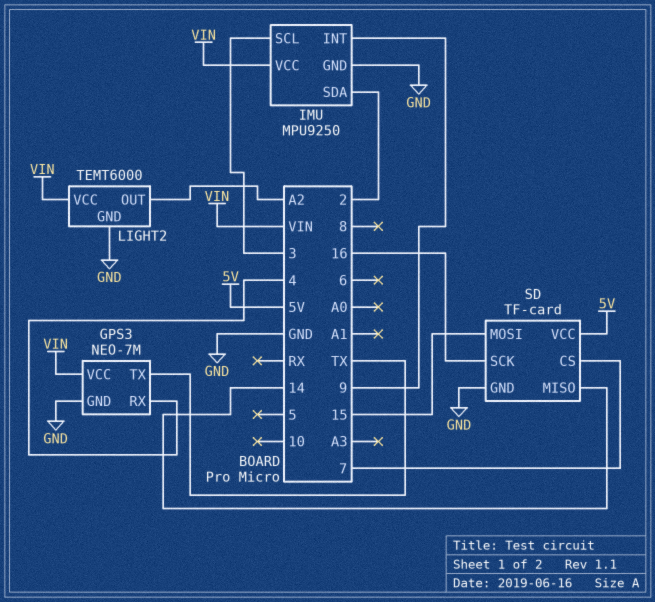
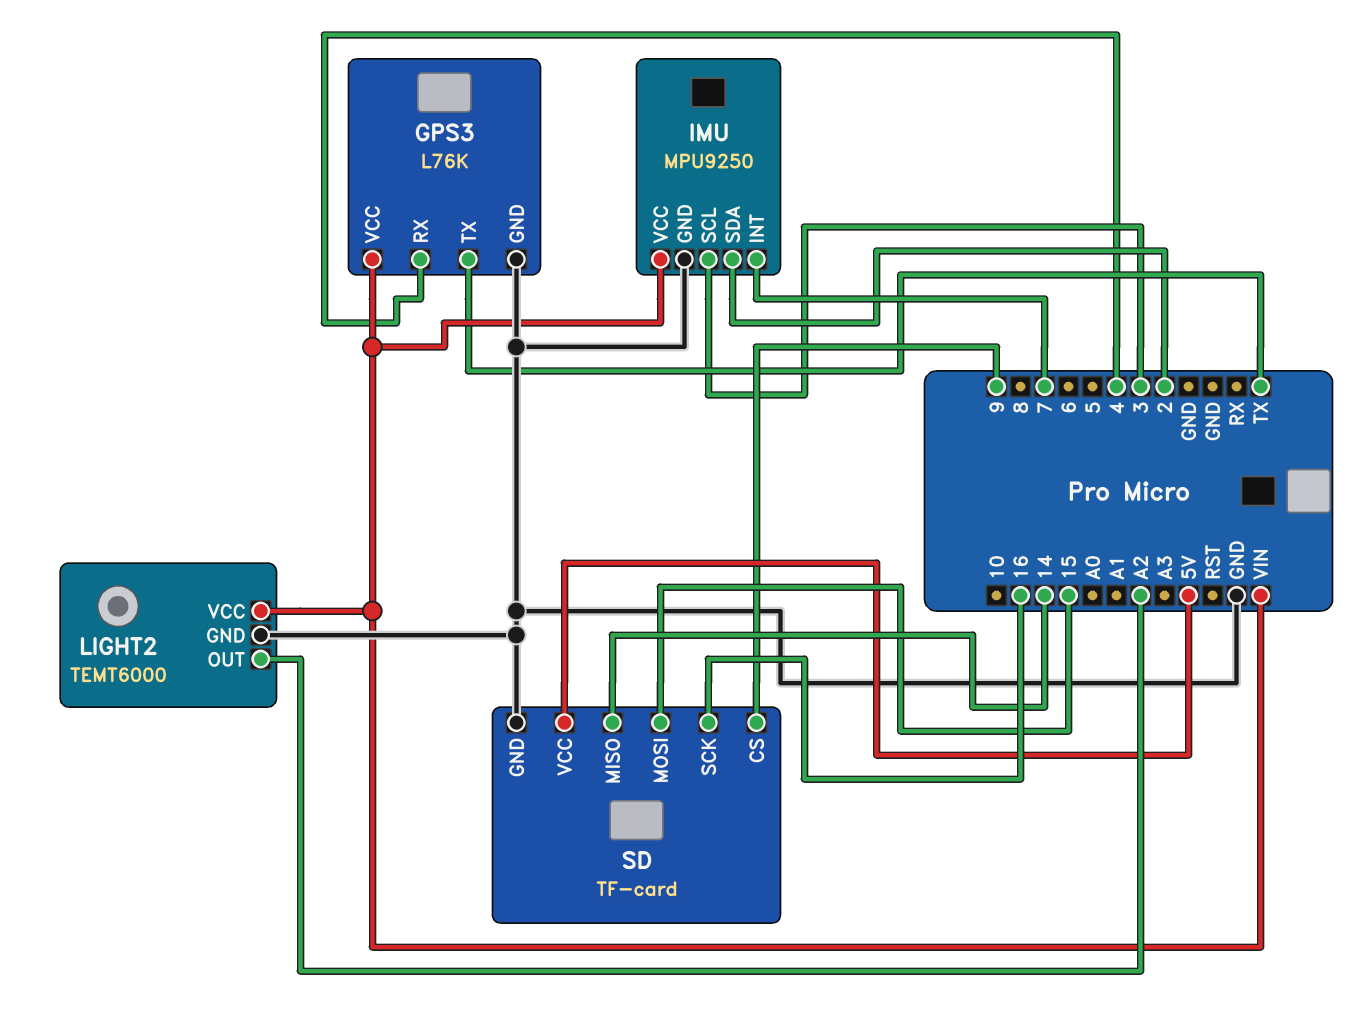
GPS3: NEO-7M -> L76K
IMU pin INT: 9 -> 7
SD pin CS: 7 -> 9

